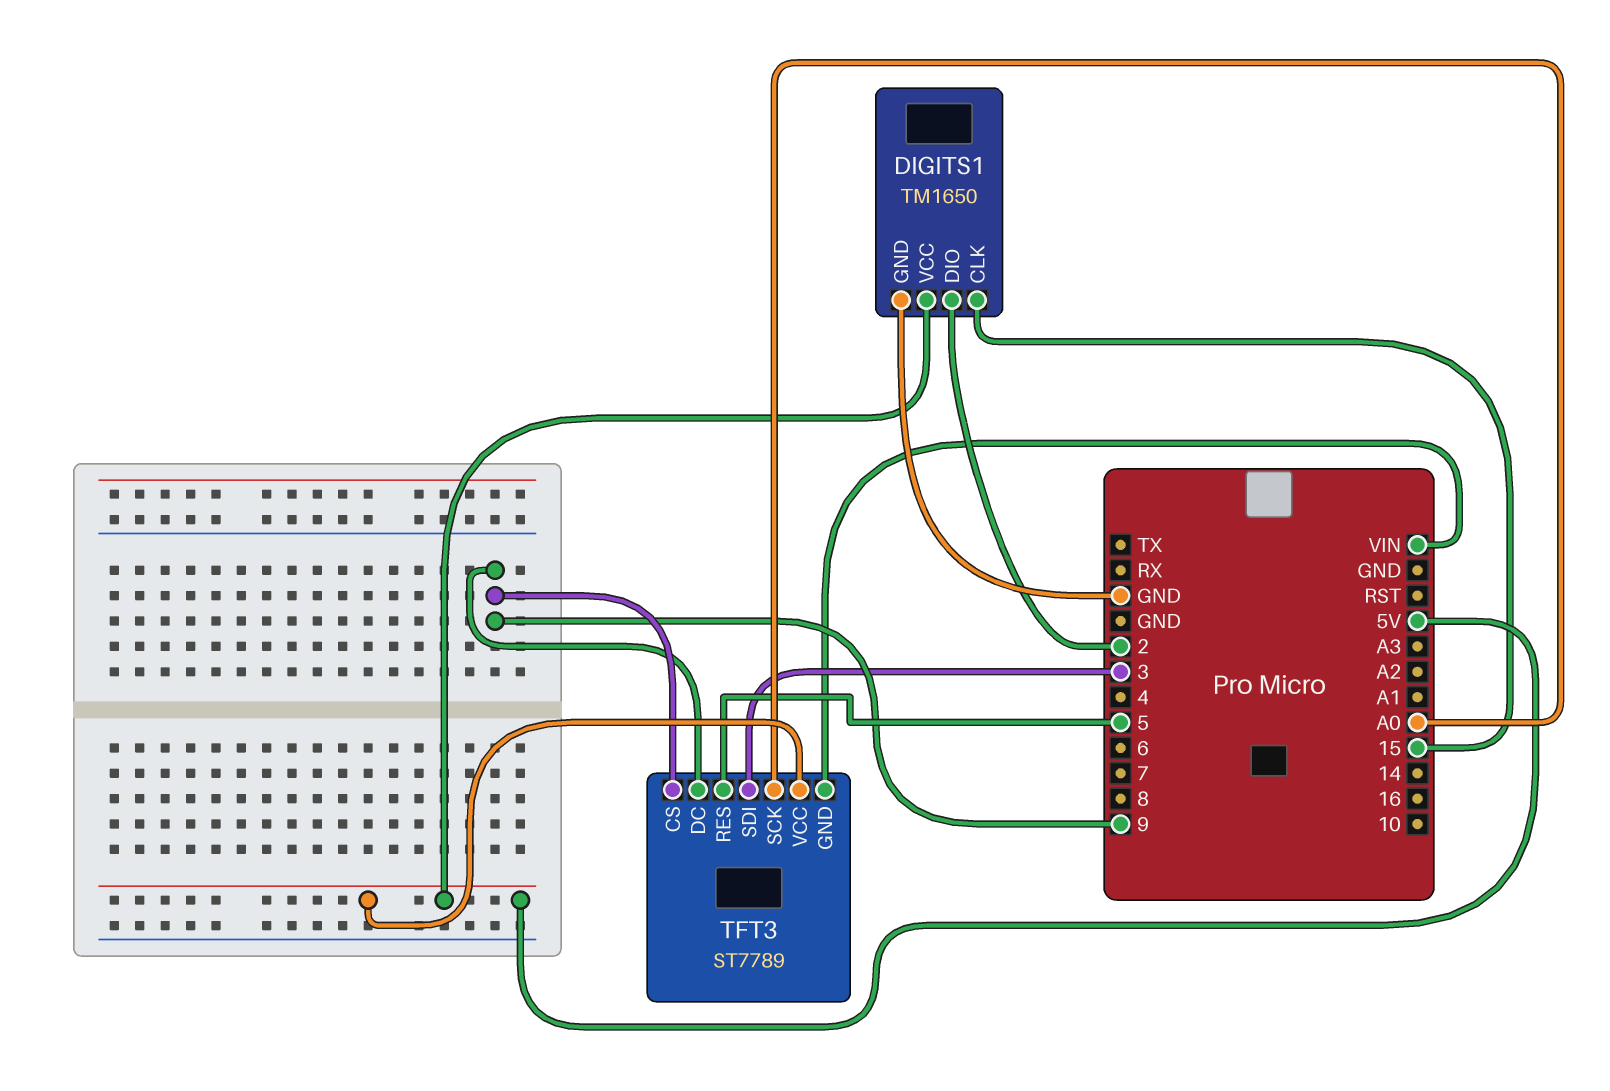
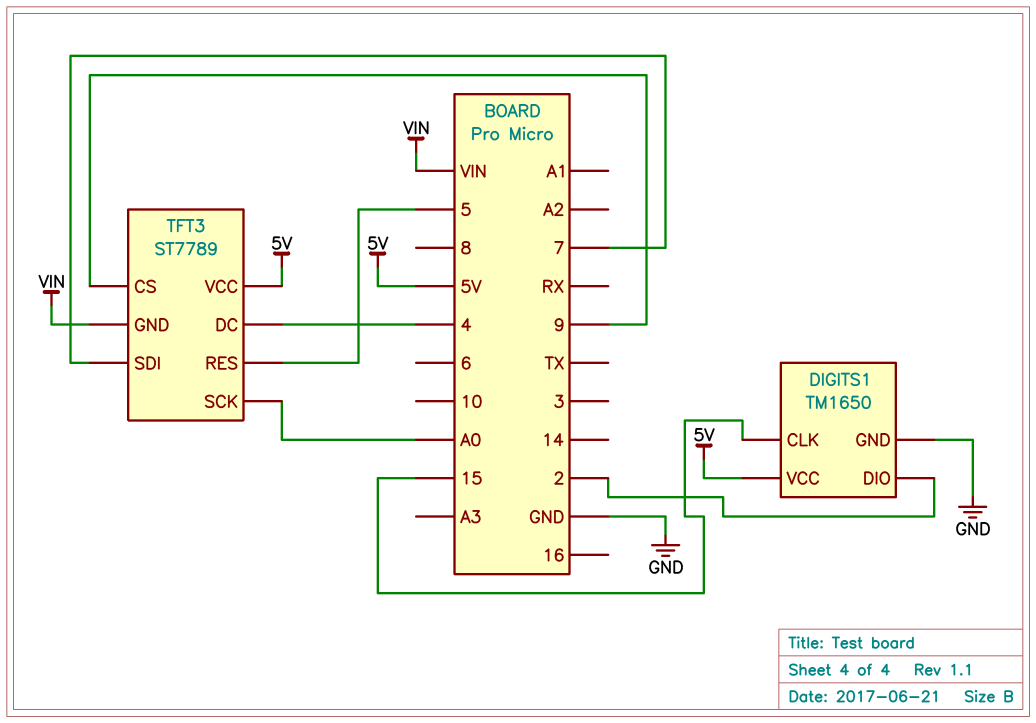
TFT3 pin DC: 9 -> 4
TFT3 pin SDI: 3 -> 7

